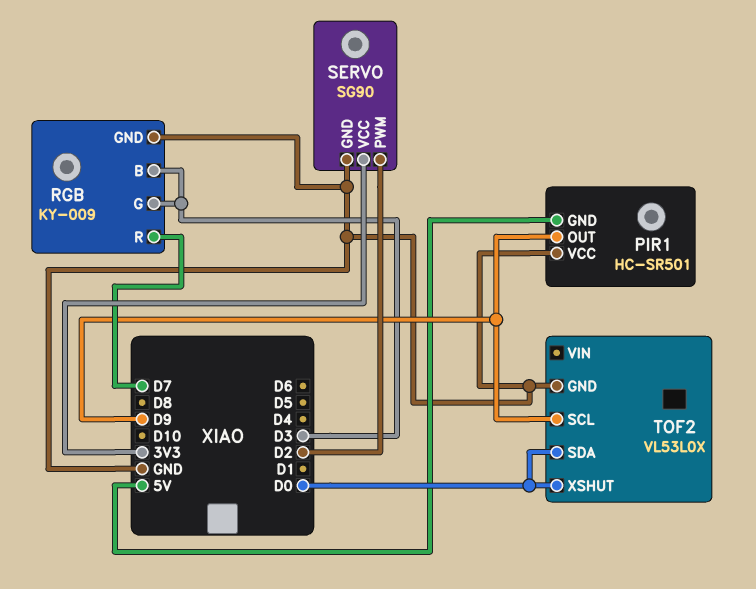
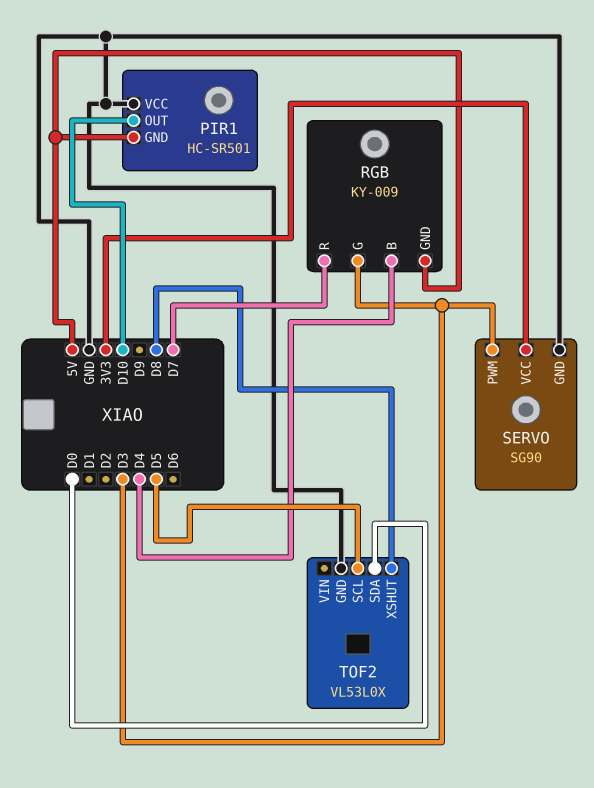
PIR1 pin OUT: D9 -> D10
RGB pin B: D3 -> D4
RGB pin GND: GND -> 5V
SERVO pin PWM: D2 -> D3
TOF2 pin SCL: D9 -> D5
TOF2 pin XSHUT: D0 -> D8

